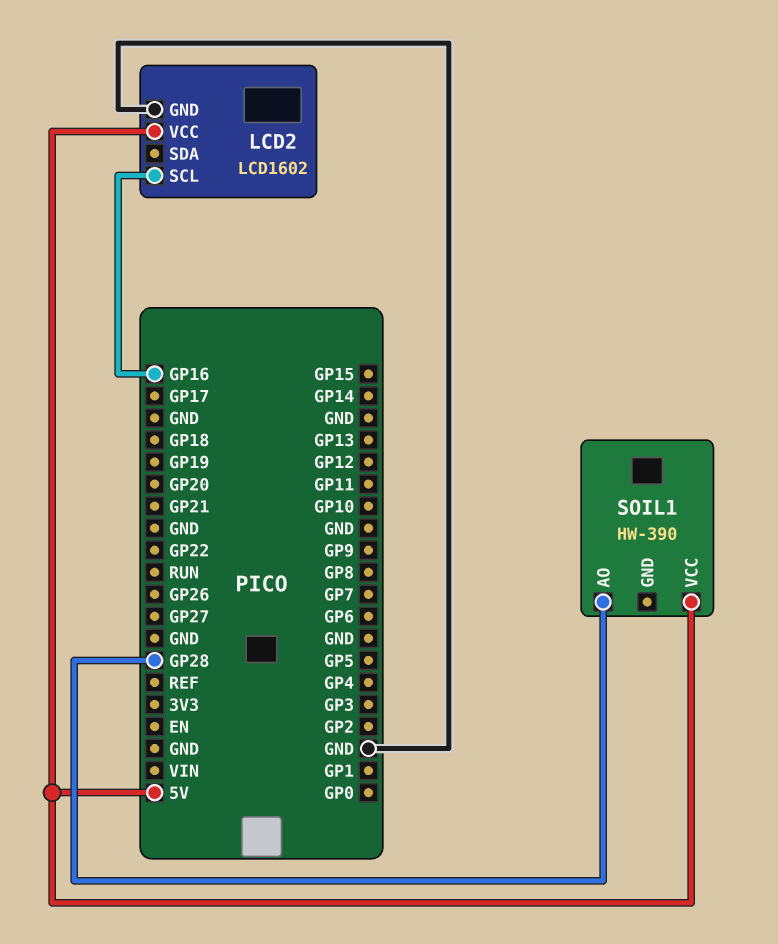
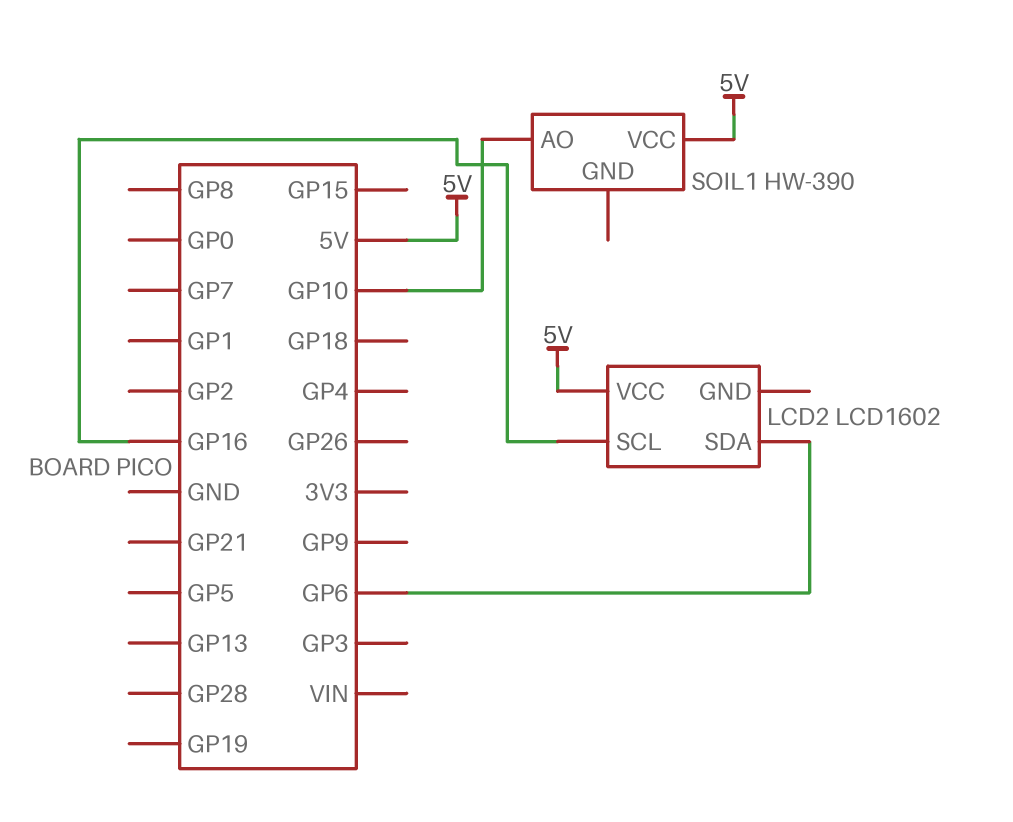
LCD2 pin GND: GND -> none
LCD2 pin SDA: none -> GP6
SOIL1 pin AO: GP28 -> GP10

